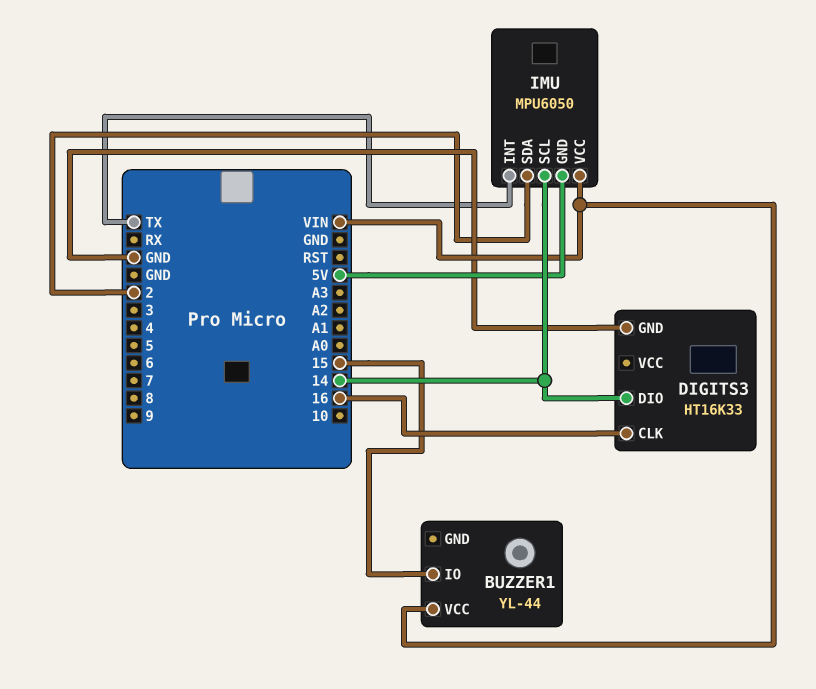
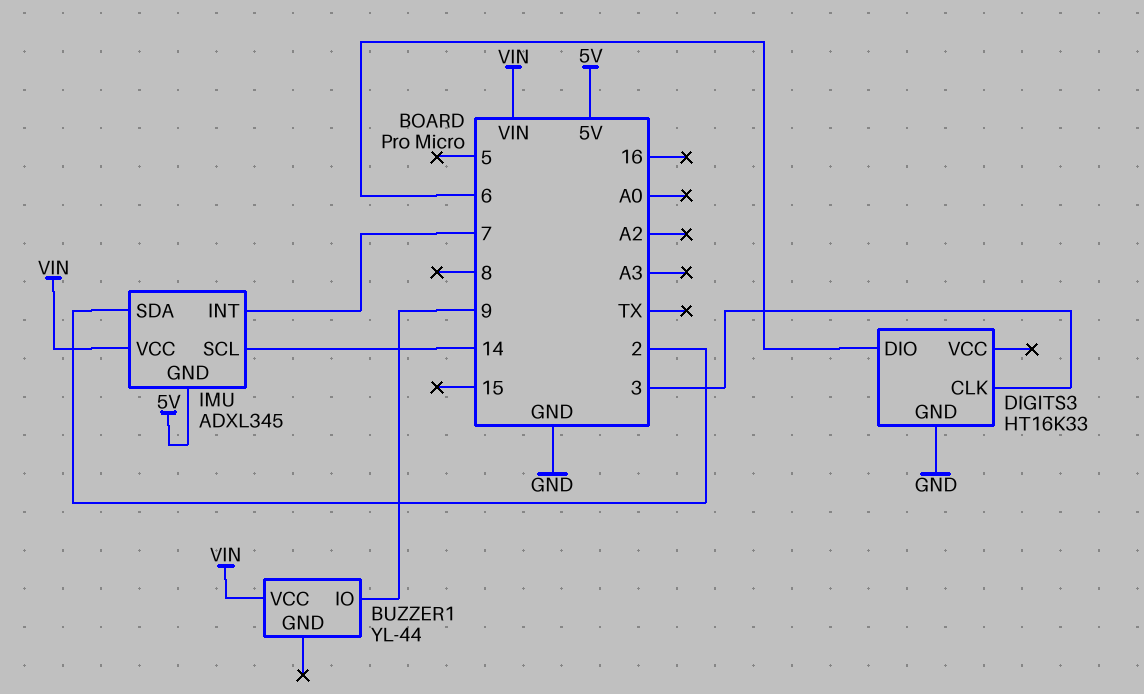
BUZZER1 pin IO: 15 -> 9
DIGITS3 pin CLK: 16 -> 3
DIGITS3 pin DIO: 14 -> 6
IMU: MPU6050 -> ADXL345
IMU pin INT: TX -> 7

